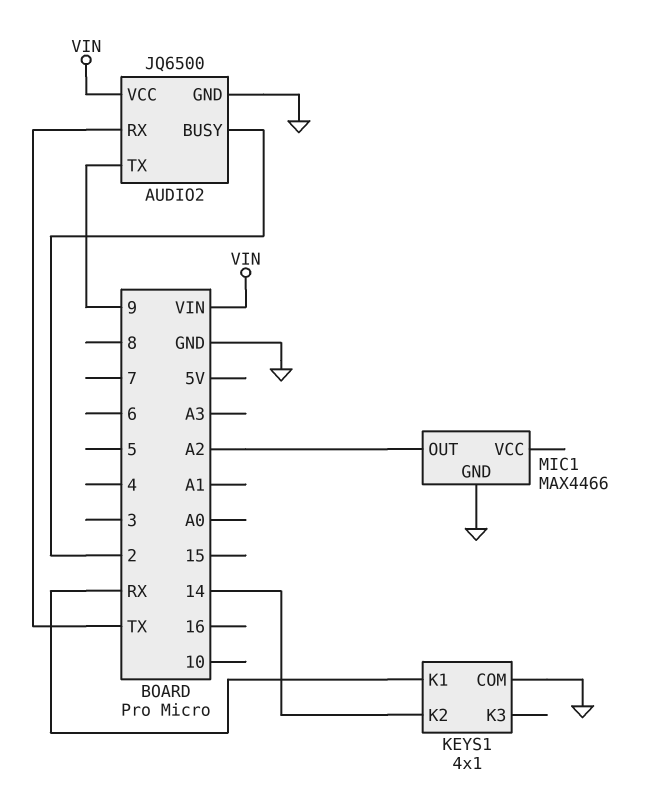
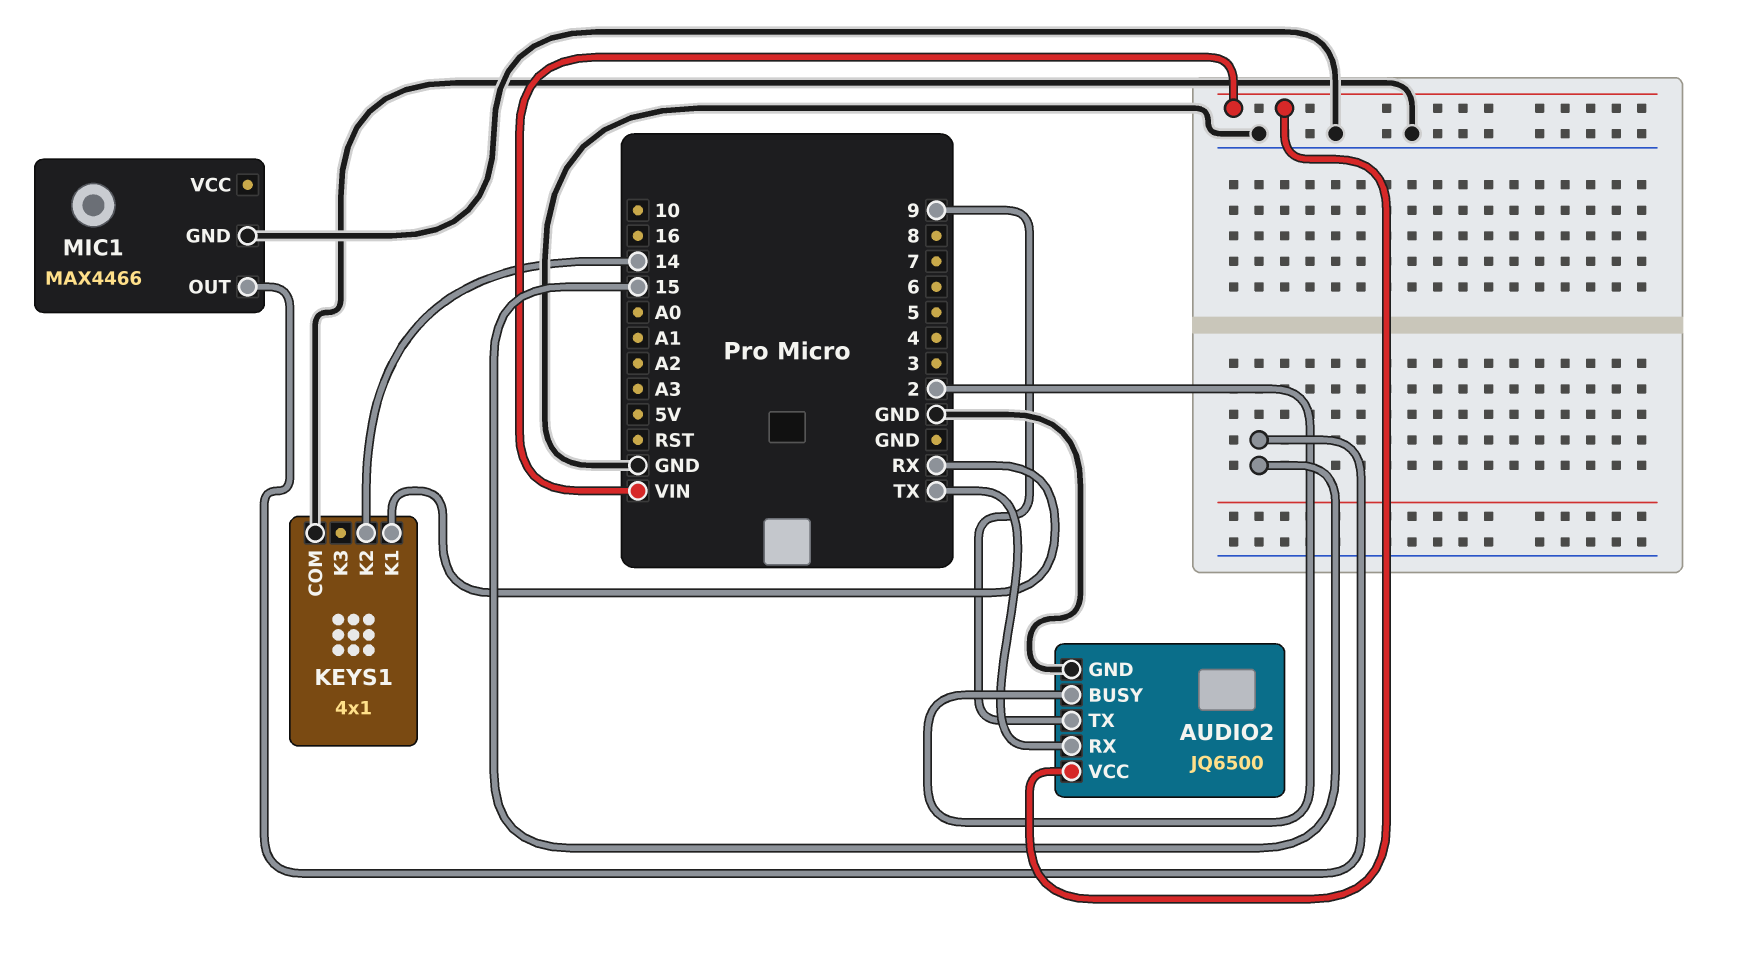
MIC1 pin OUT: A2 -> 15

